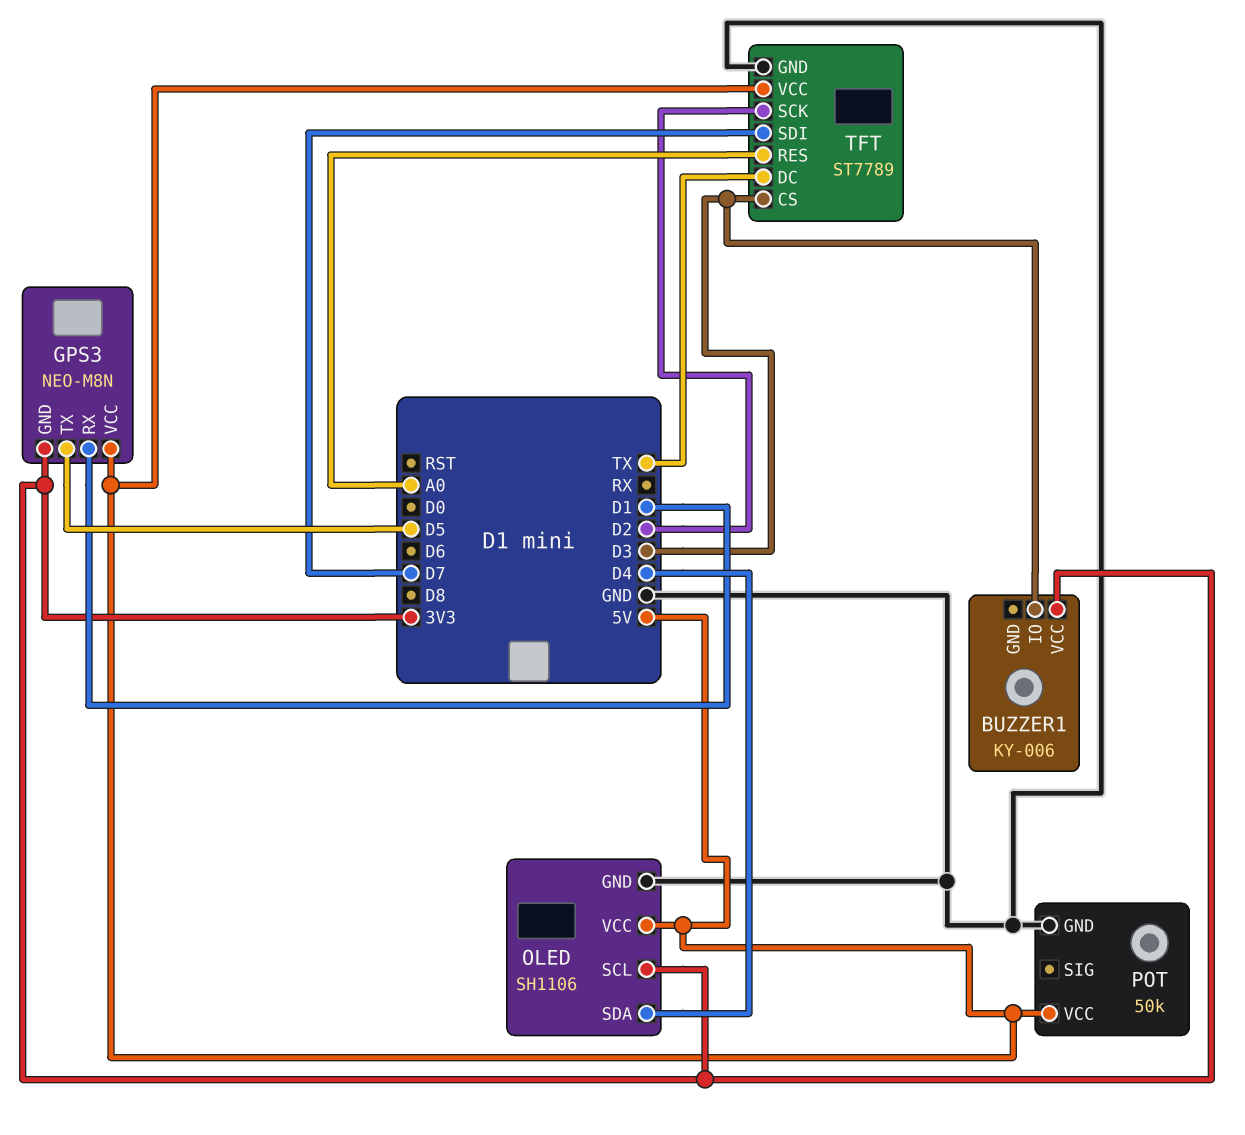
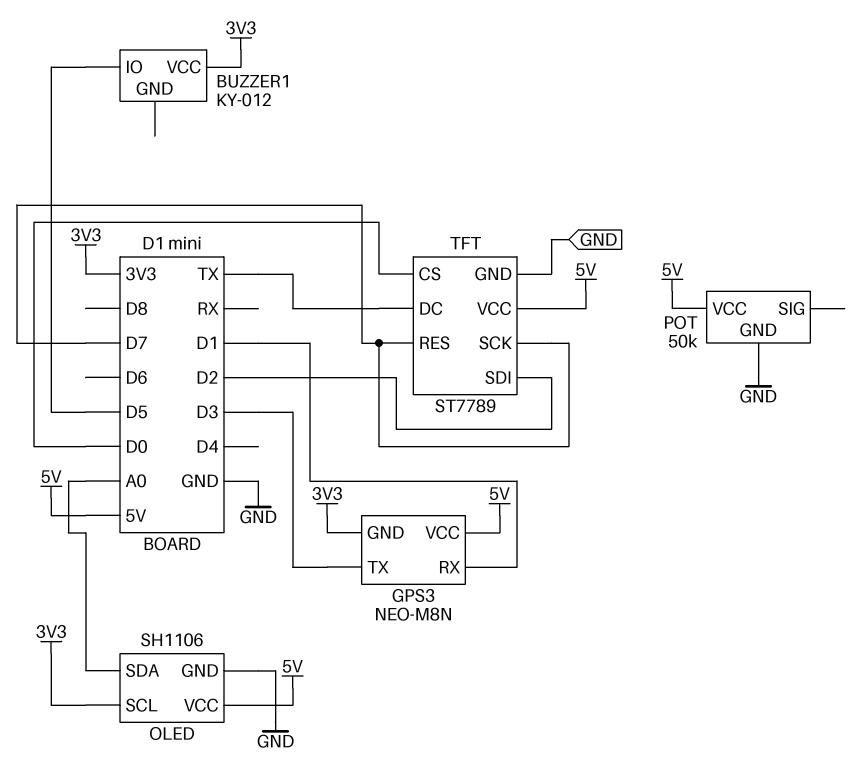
BUZZER1: KY-006 -> KY-012
BUZZER1 pin IO: D3 -> D5
GPS3 pin TX: D5 -> D3
OLED pin SDA: D4 -> A0
TFT pin CS: D3 -> D0
TFT pin RES: A0 -> D7
TFT pin SCK: D2 -> D7
TFT pin SDI: D7 -> D2

